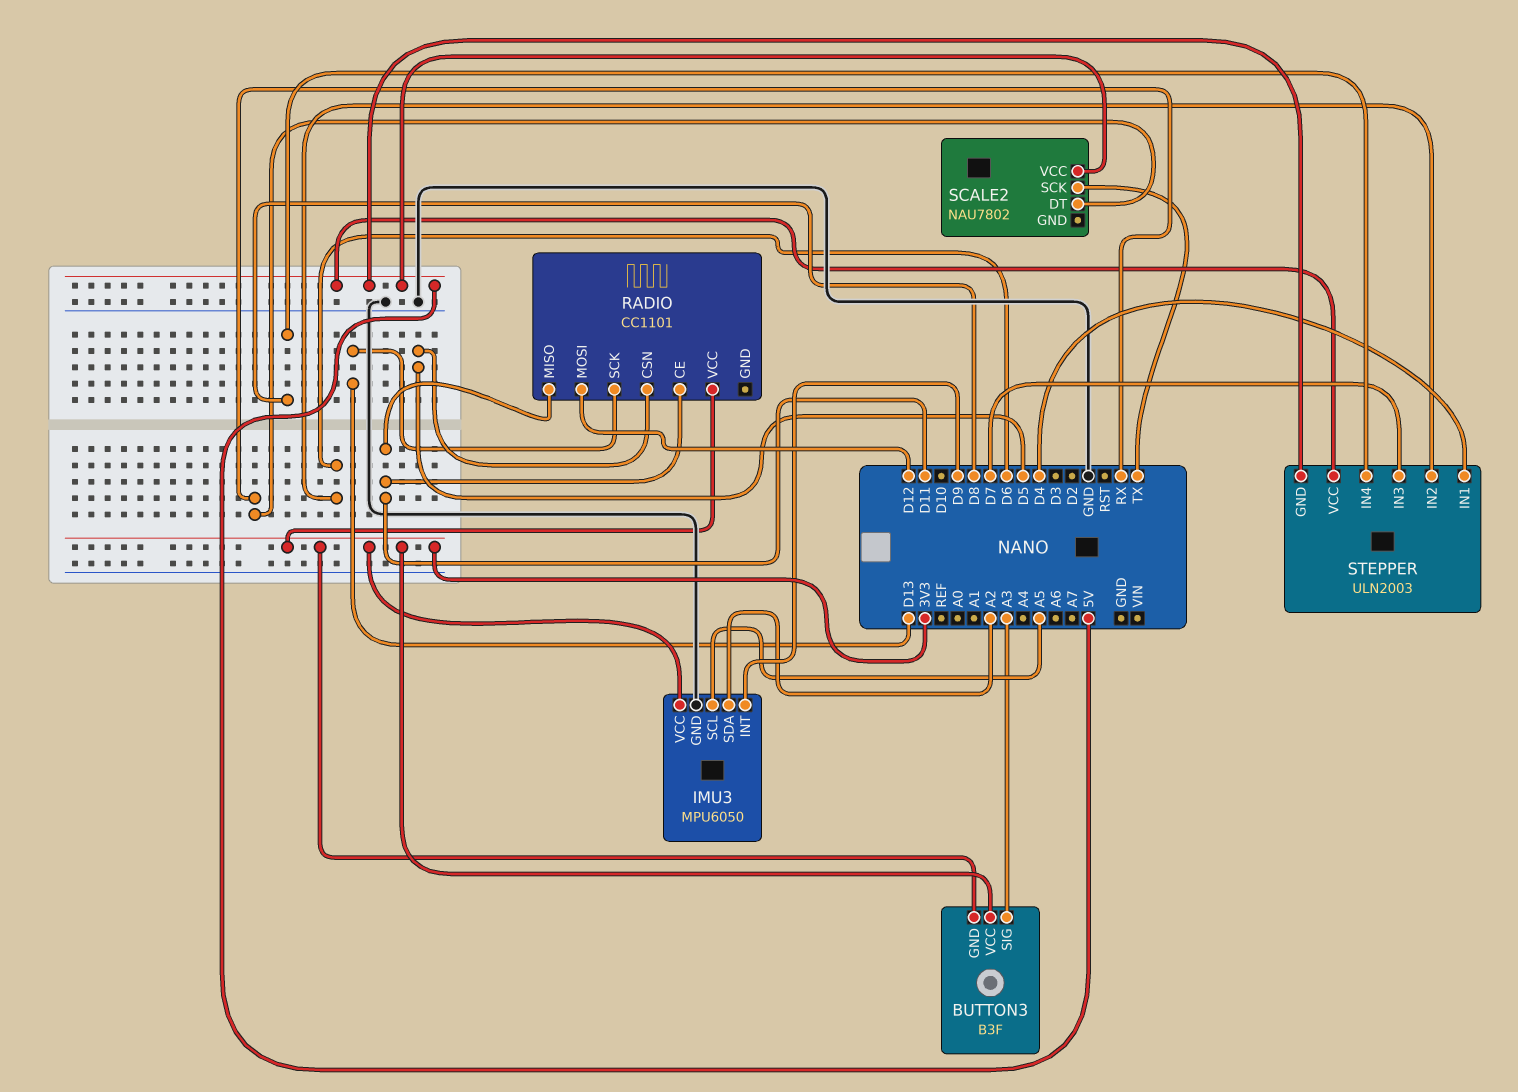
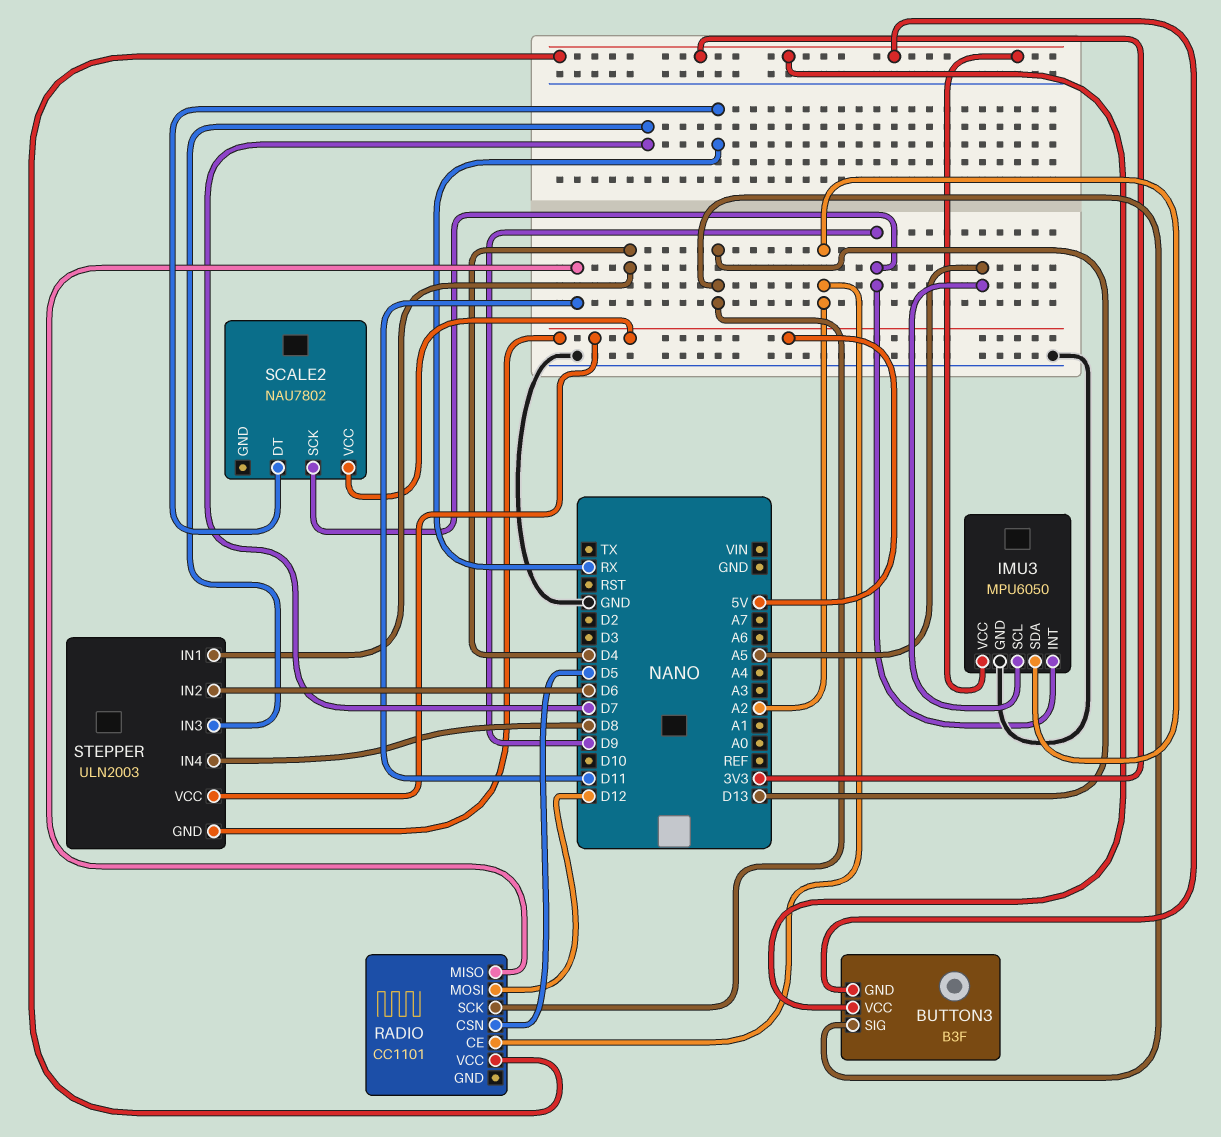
BUTTON3 pin SIG: A3 -> D13
RADIO pin CE: D11 -> A2
SCALE2 pin SCK: TX -> D9

